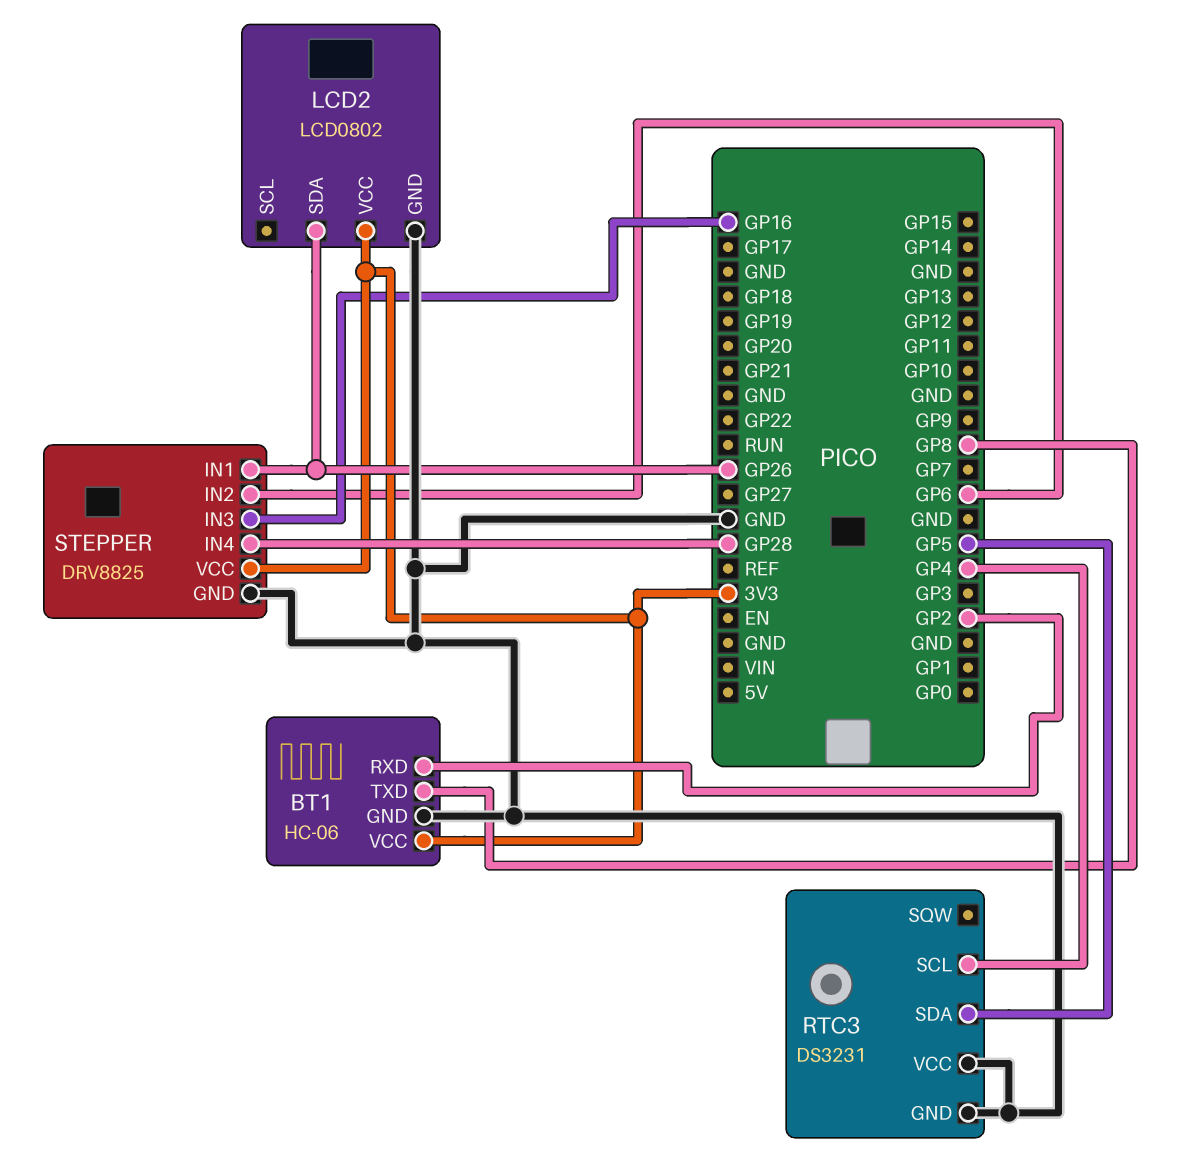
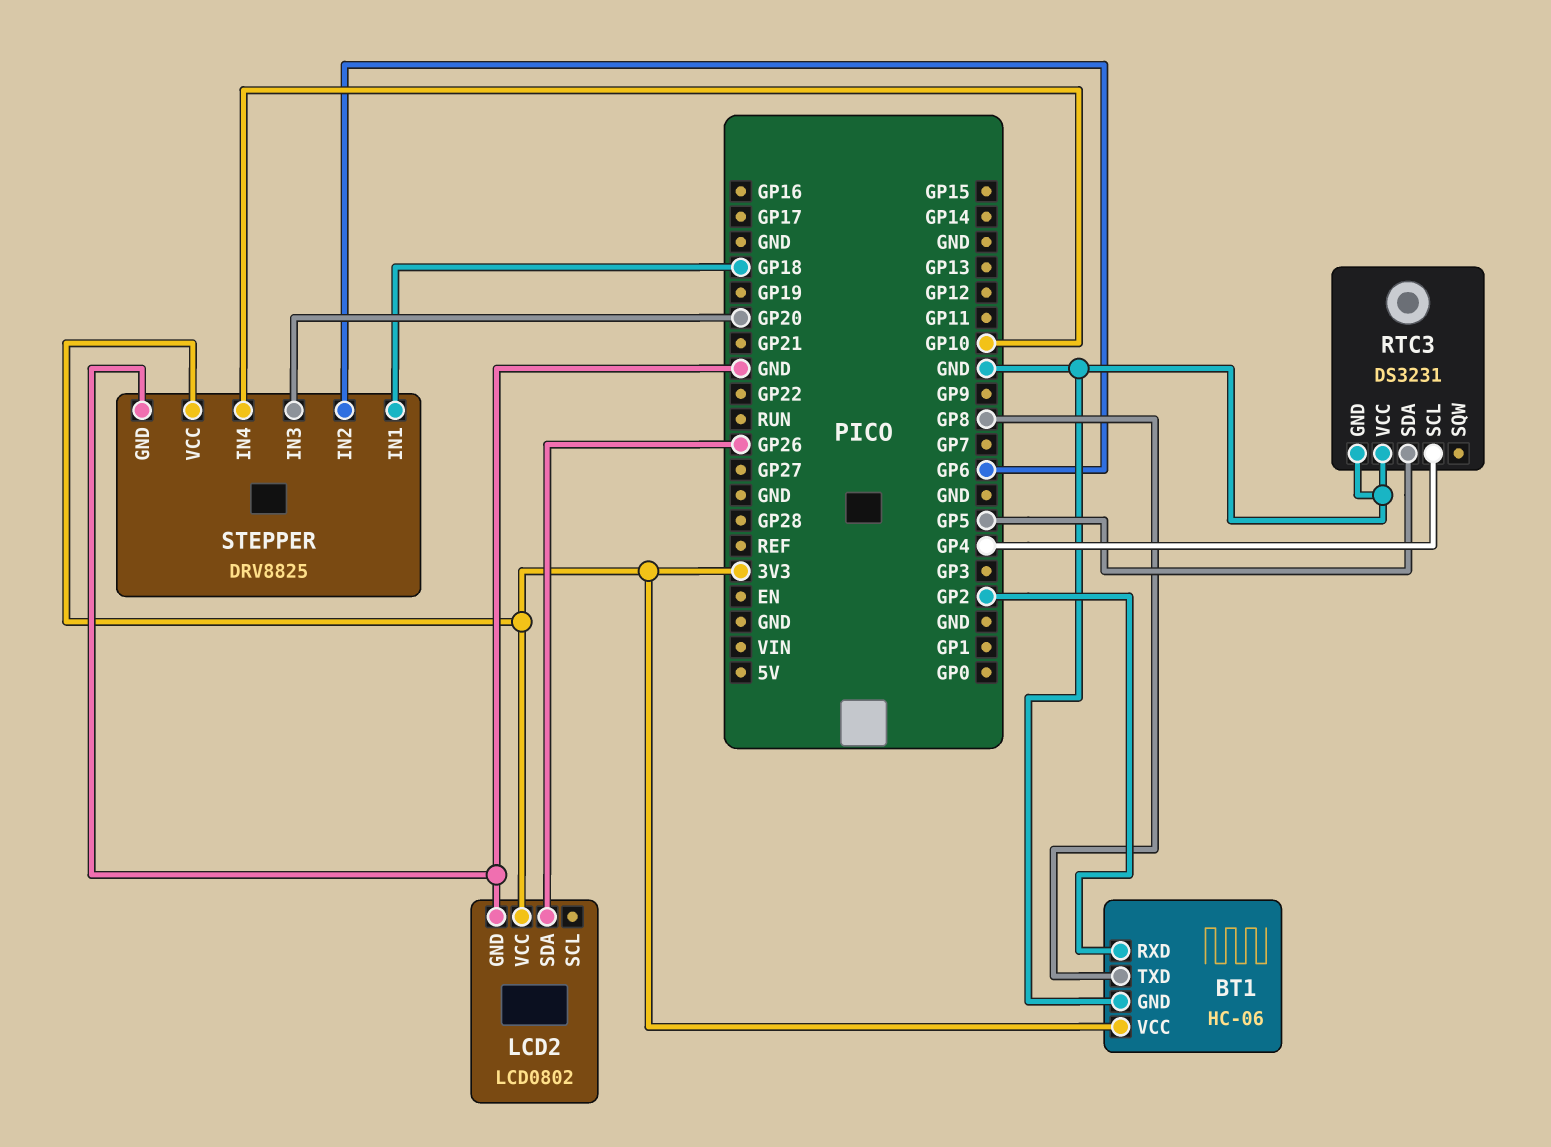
STEPPER pin IN1: GP26 -> GP18
STEPPER pin IN3: GP16 -> GP20
STEPPER pin IN4: GP28 -> GP10

